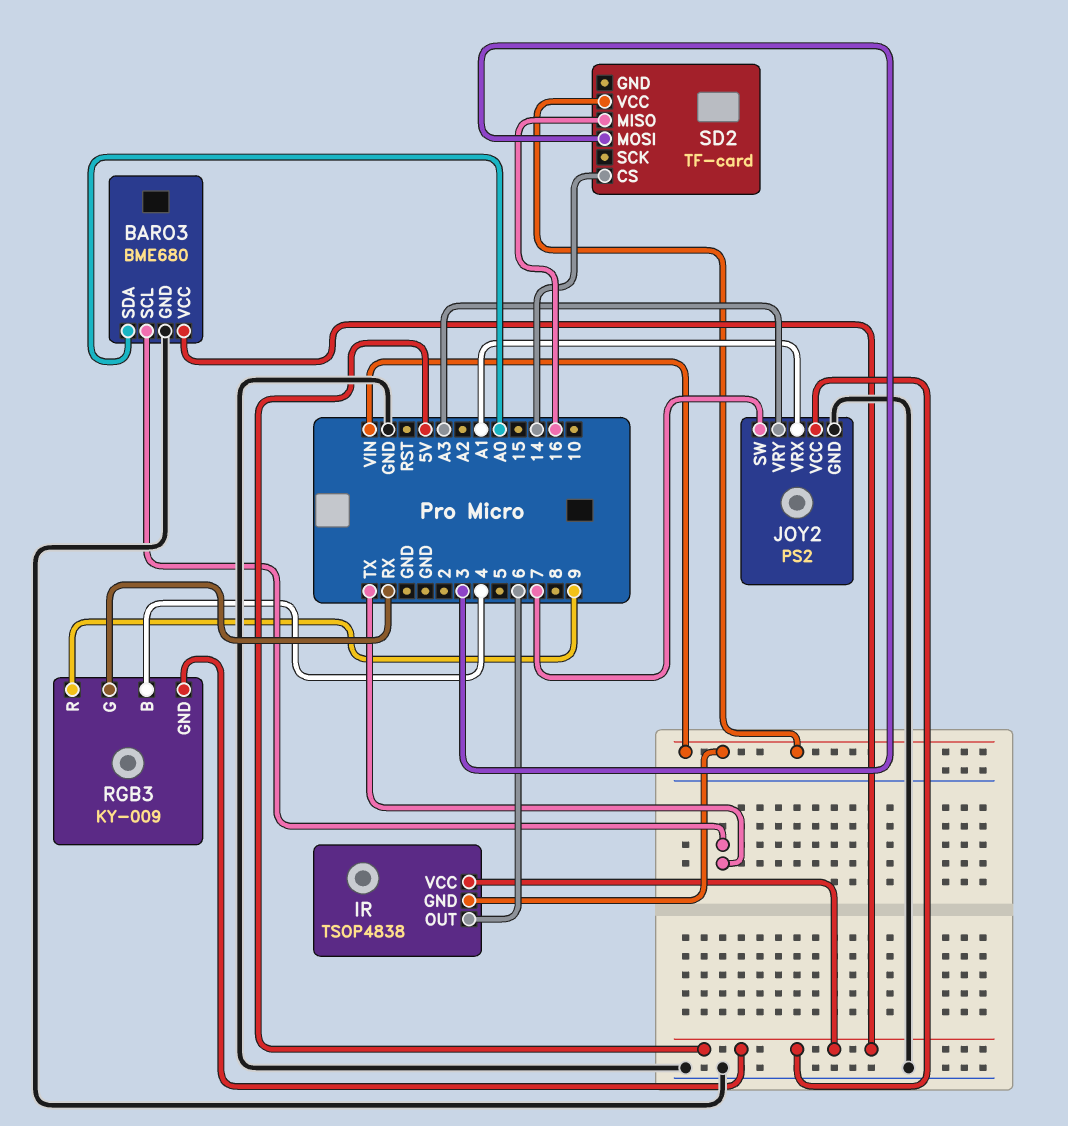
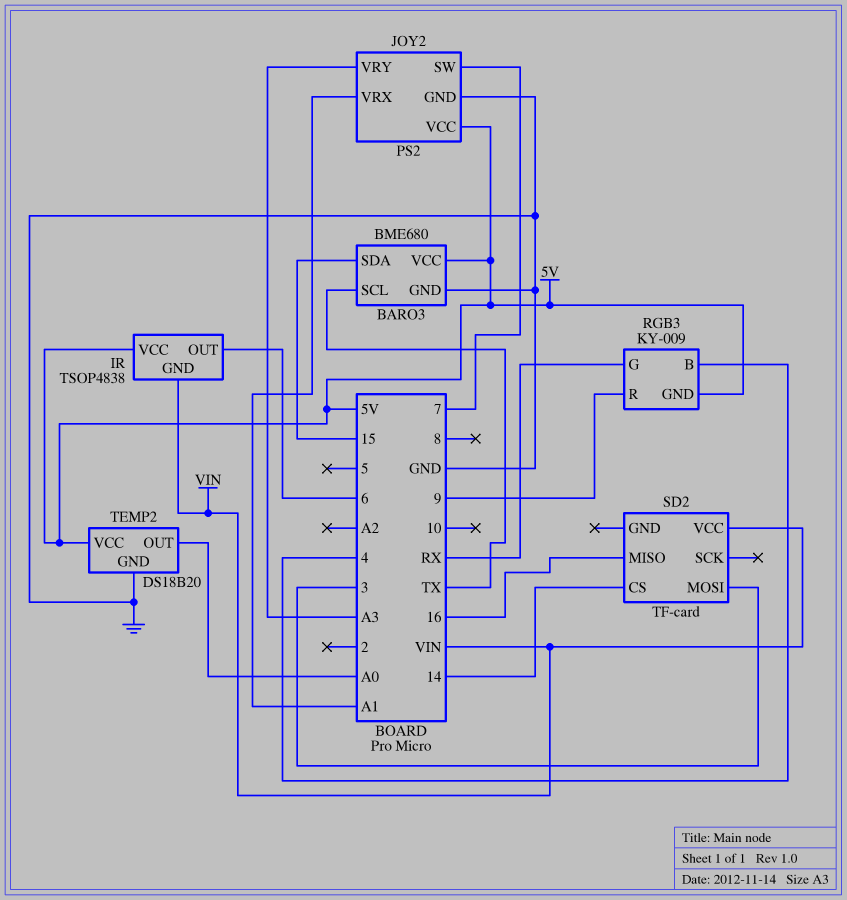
BARO3 pin SDA: A0 -> 15
TEMP2: none -> DS18B20
TEMP2 pin GND: none -> GND
TEMP2 pin OUT: none -> A0
TEMP2 pin VCC: none -> 5V

